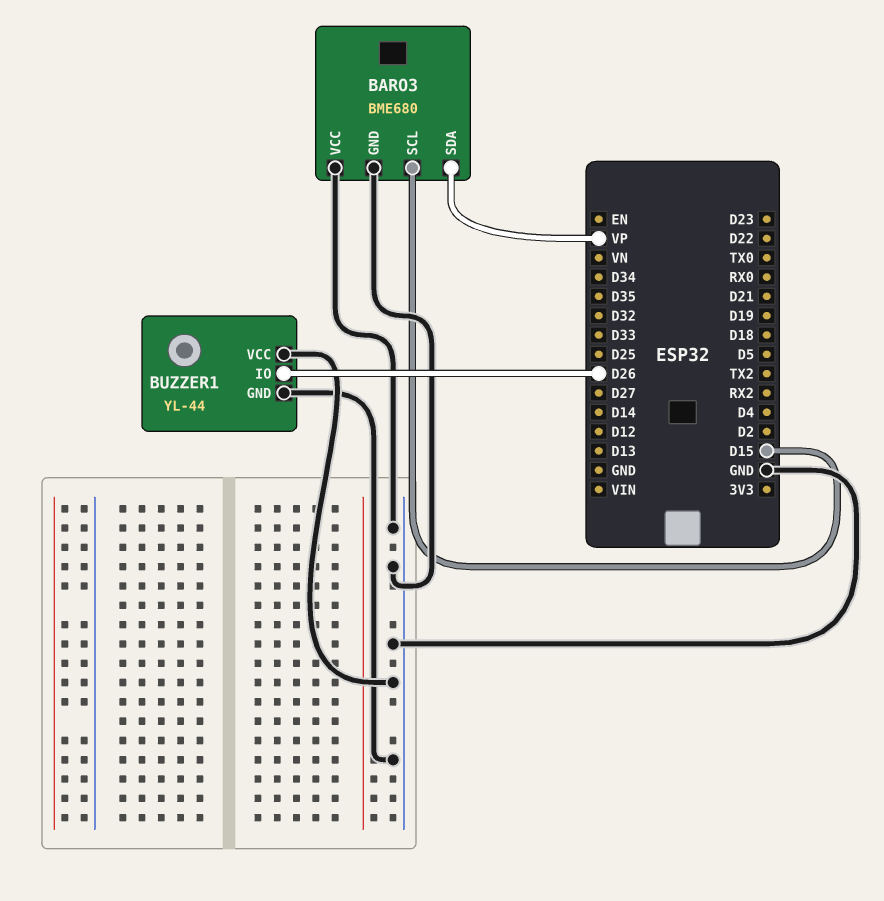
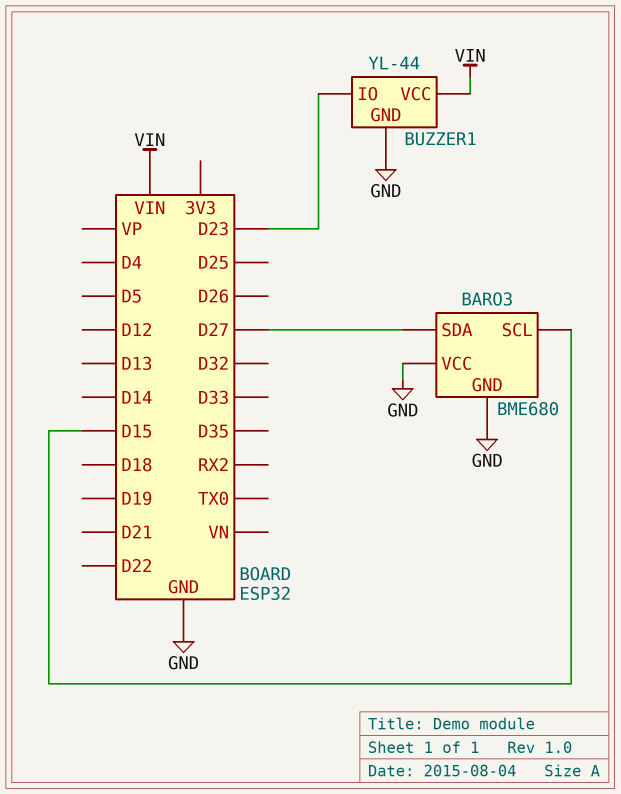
BARO3 pin SDA: VP -> D27
BUZZER1 pin IO: D26 -> D23
BUZZER1 pin VCC: GND -> VIN

